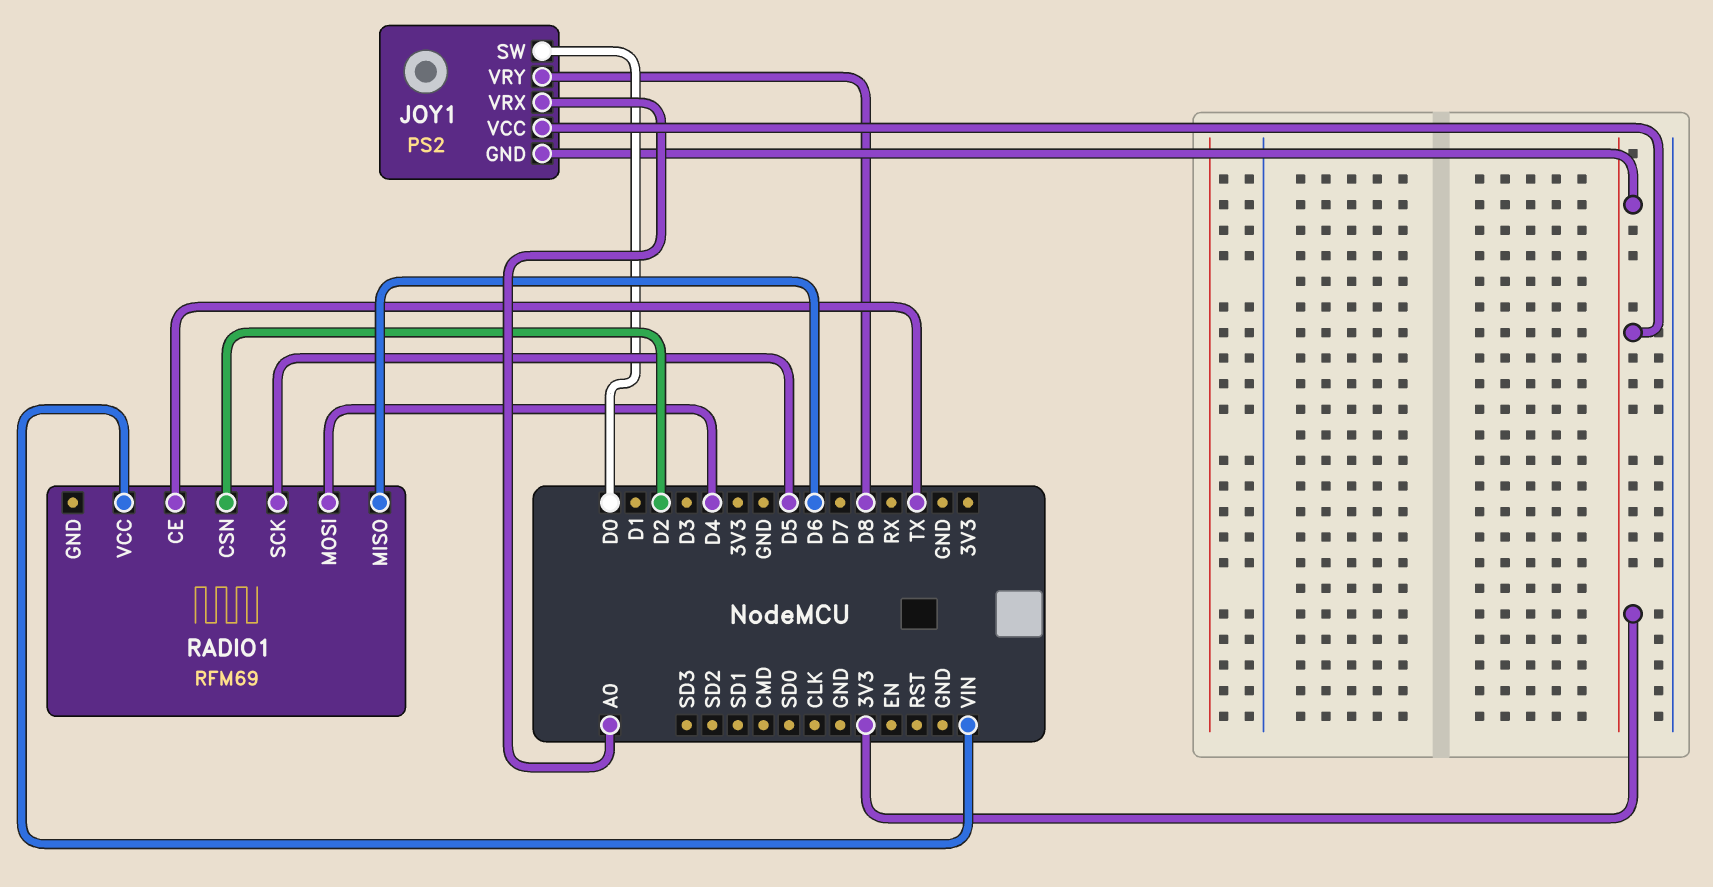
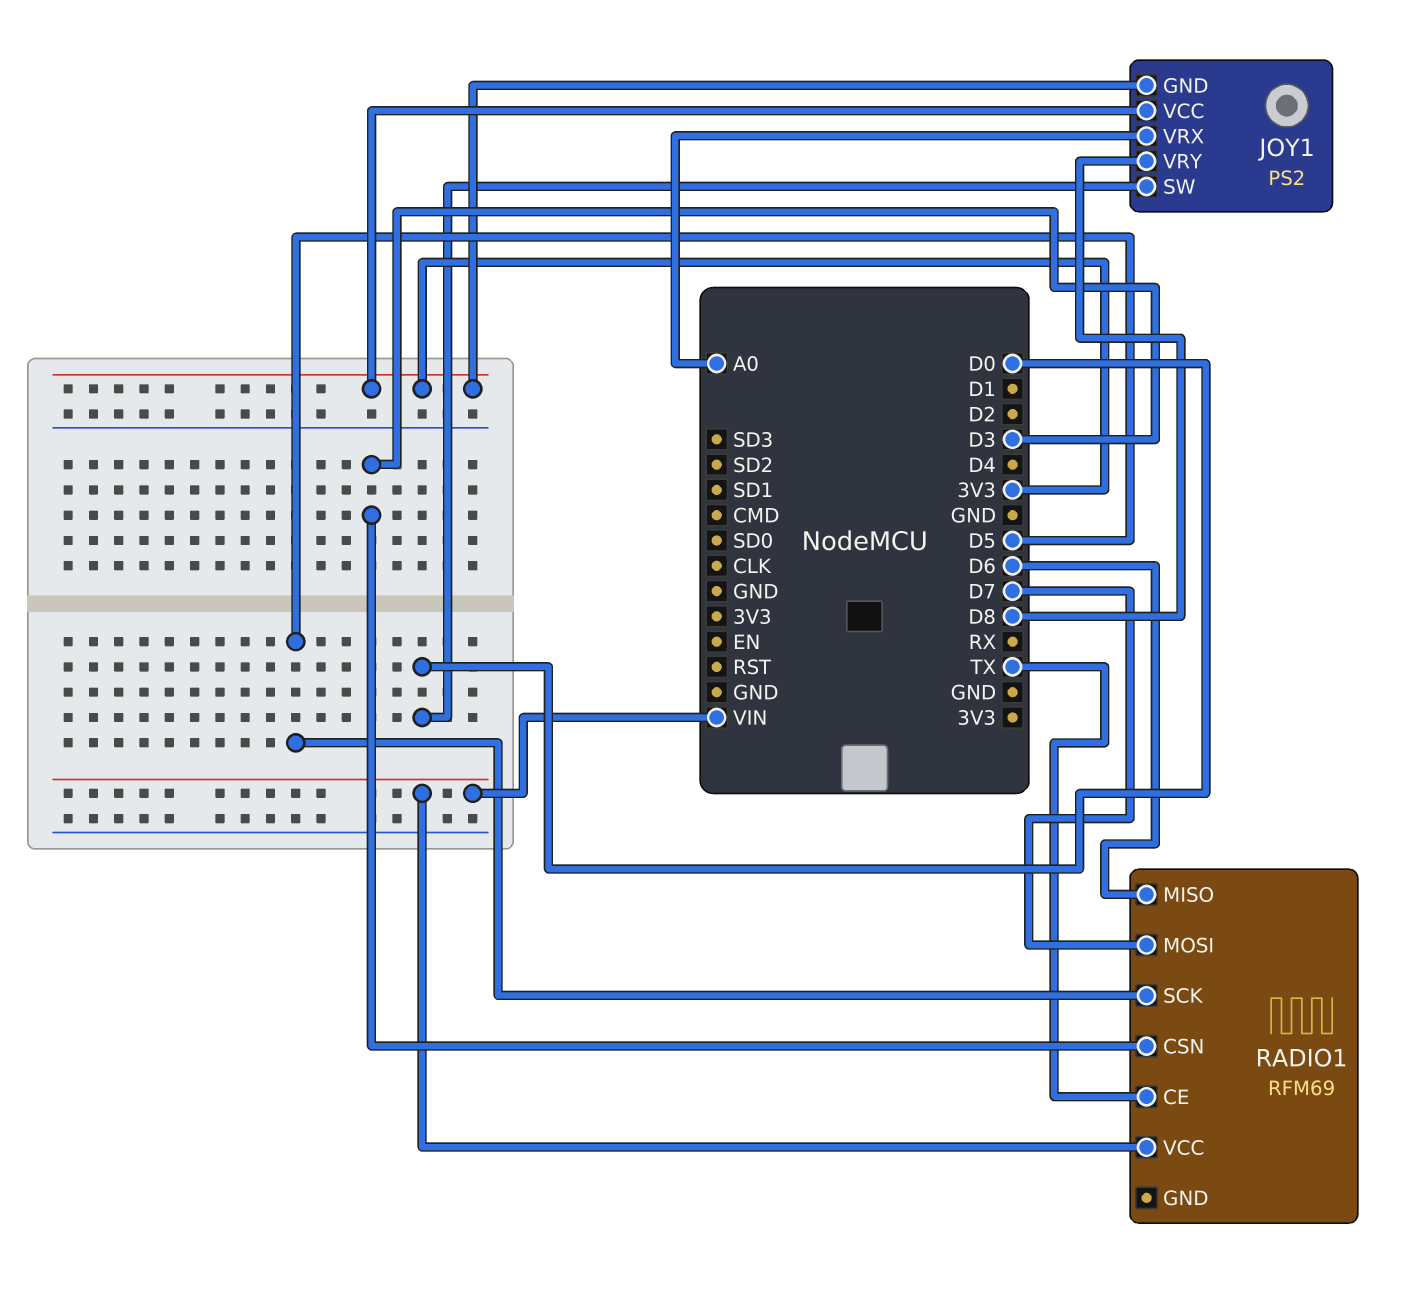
RADIO1 pin CSN: D2 -> D3
RADIO1 pin MOSI: D4 -> D7

